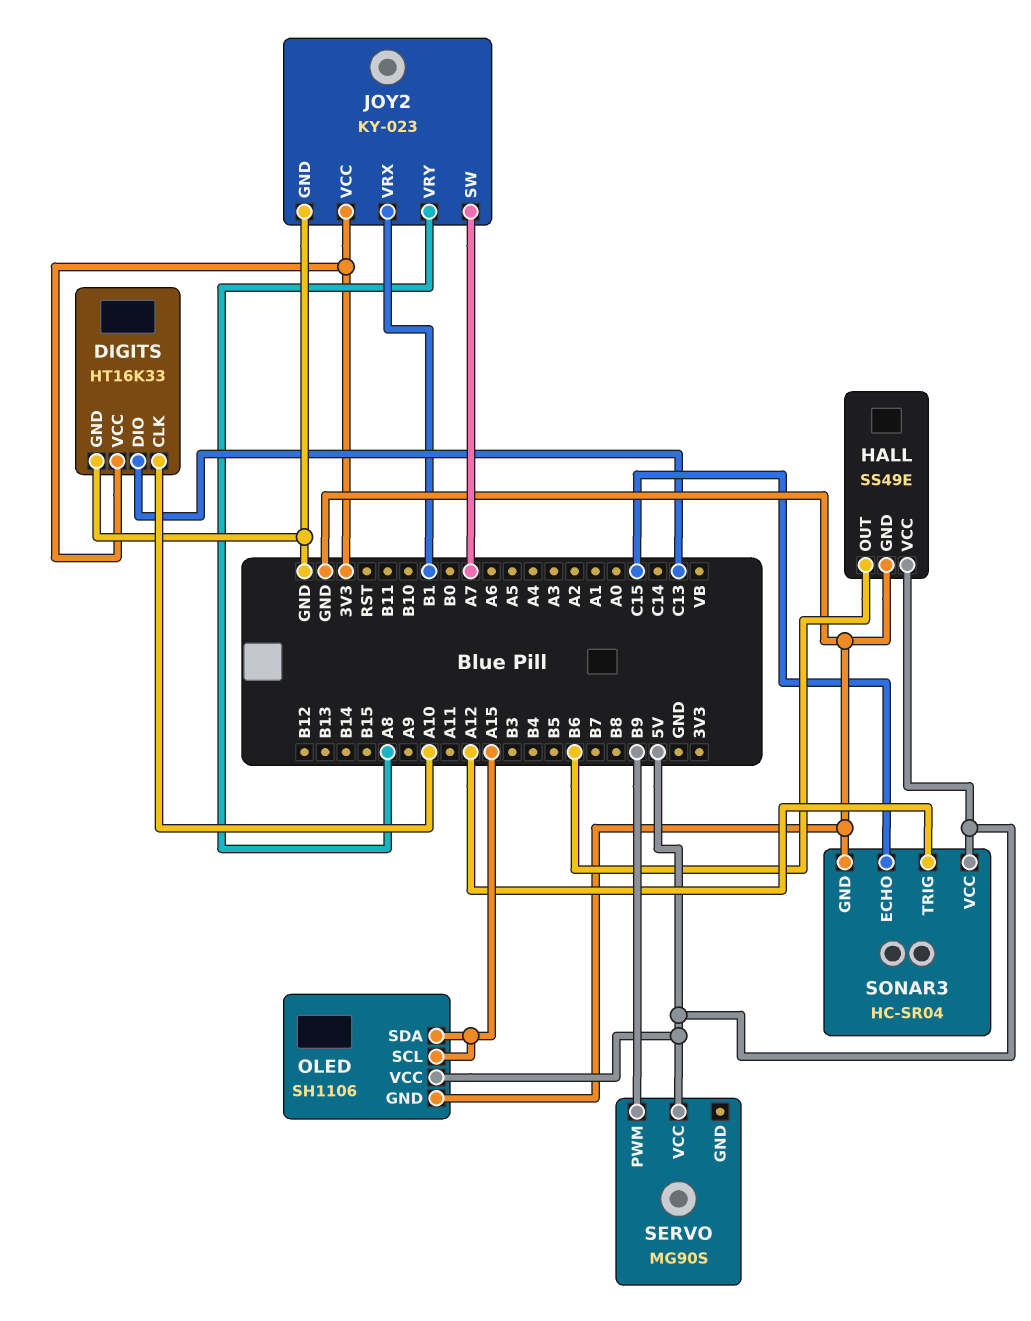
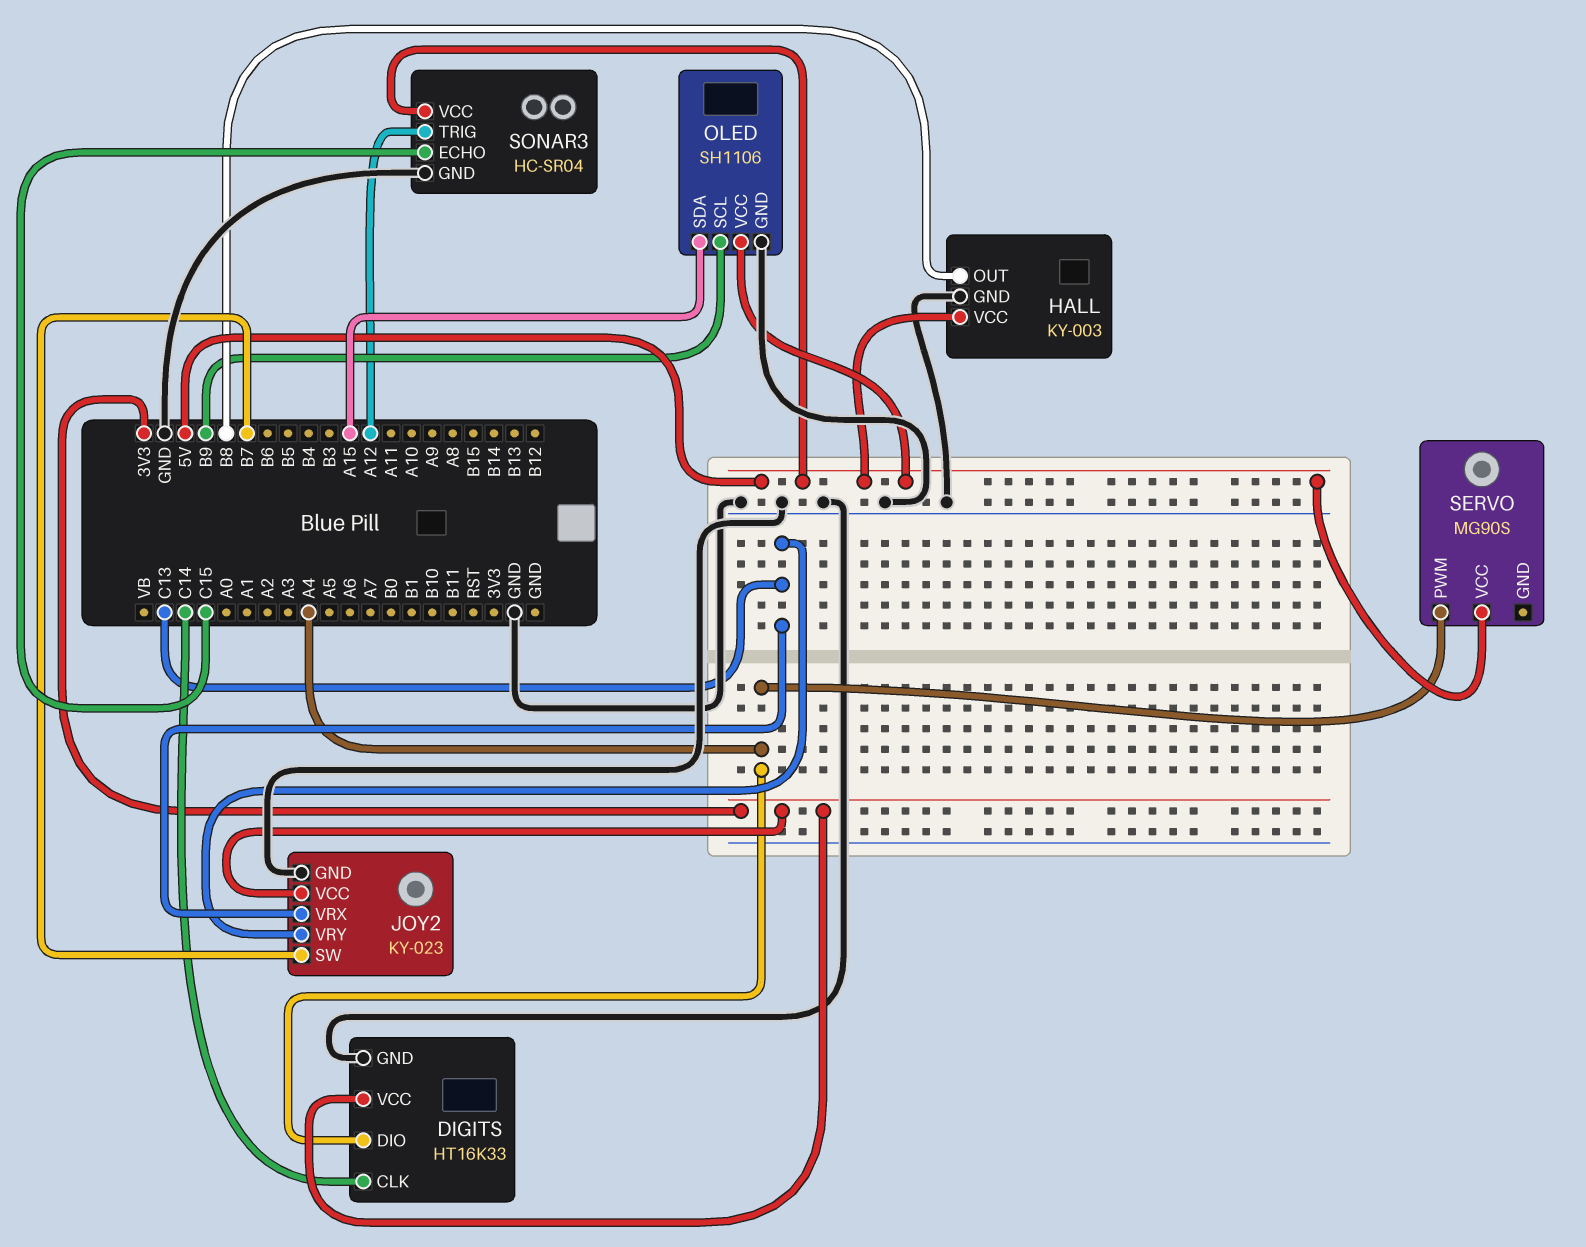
DIGITS pin CLK: A10 -> C14
DIGITS pin DIO: C13 -> A4
HALL: SS49E -> KY-003
HALL pin OUT: B6 -> B8
JOY2 pin SW: A7 -> B7
JOY2 pin VRX: B1 -> C13
JOY2 pin VRY: A8 -> C13
OLED pin SCL: A15 -> B9
SERVO pin PWM: B9 -> A4

